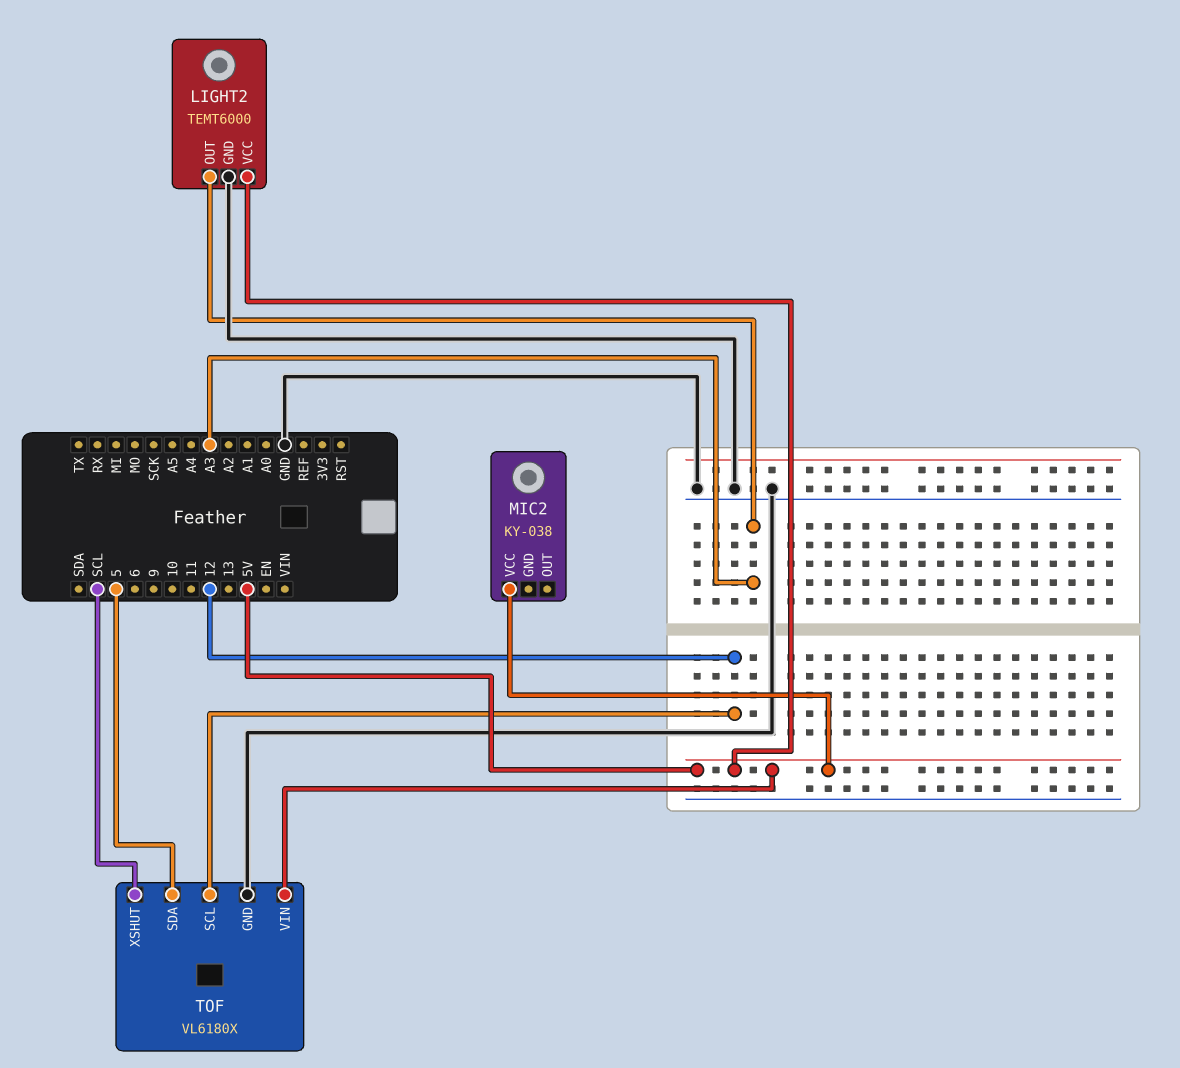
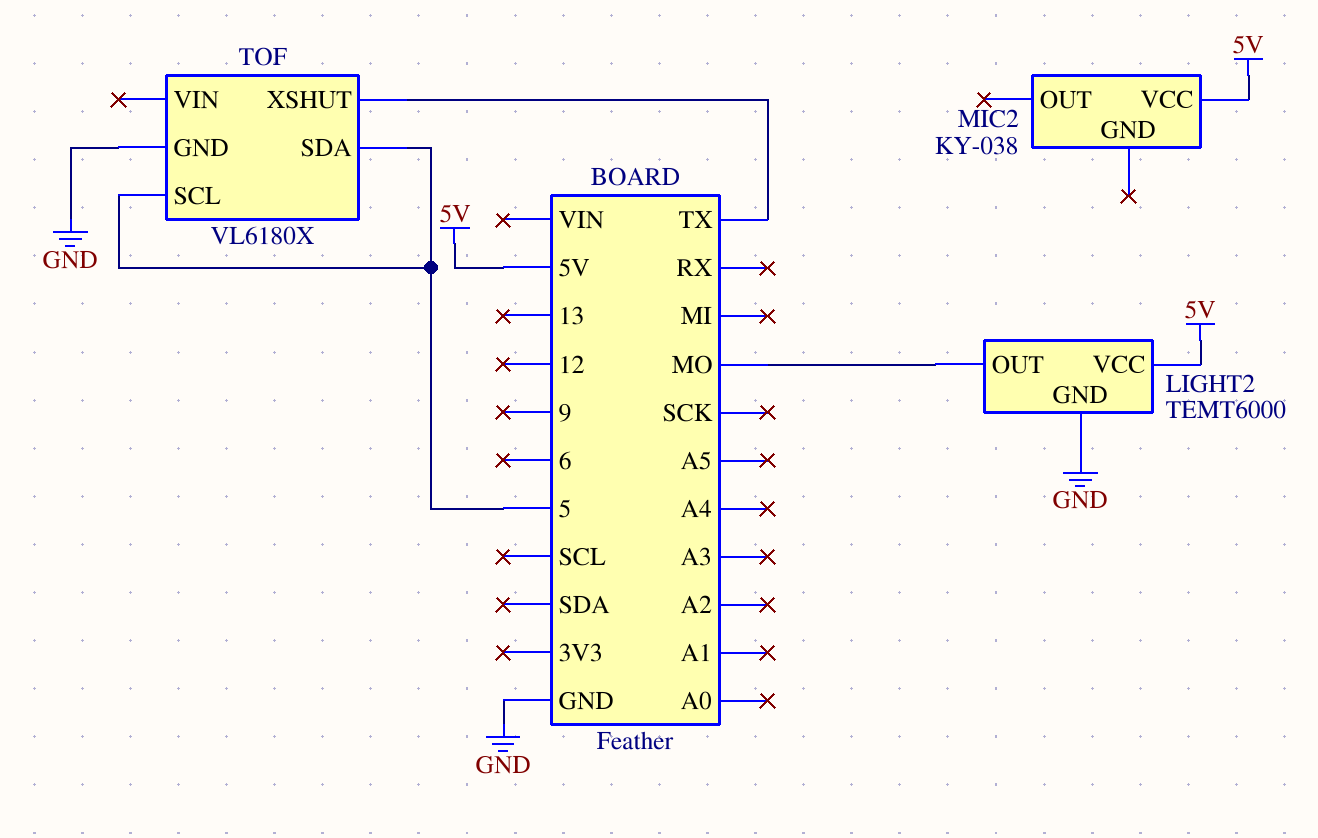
LIGHT2 pin OUT: A3 -> MO
TOF pin SCL: 12 -> 5
TOF pin VIN: 5V -> none
TOF pin XSHUT: SCL -> TX

